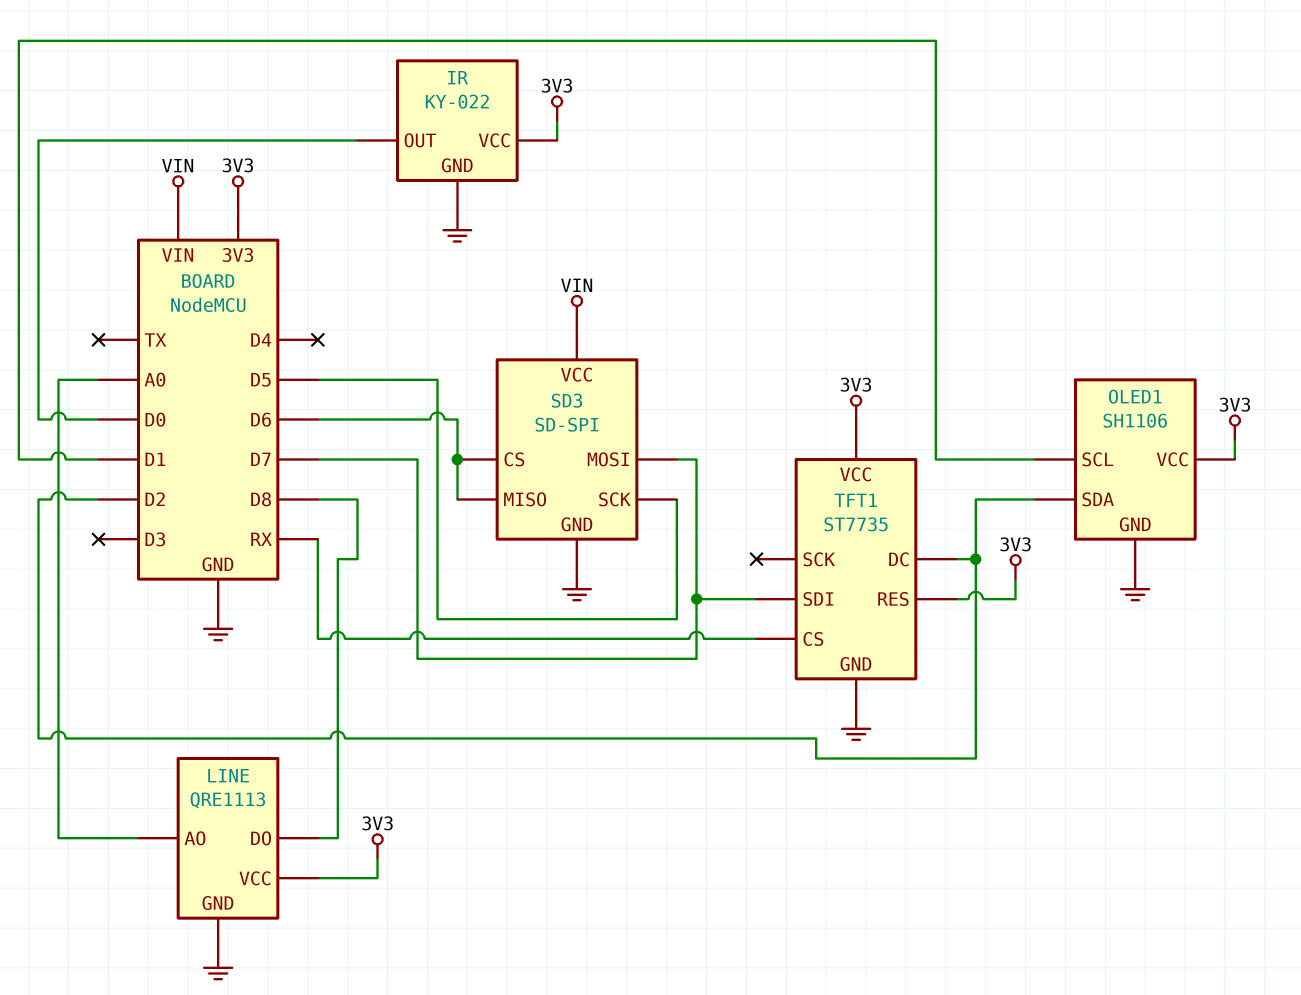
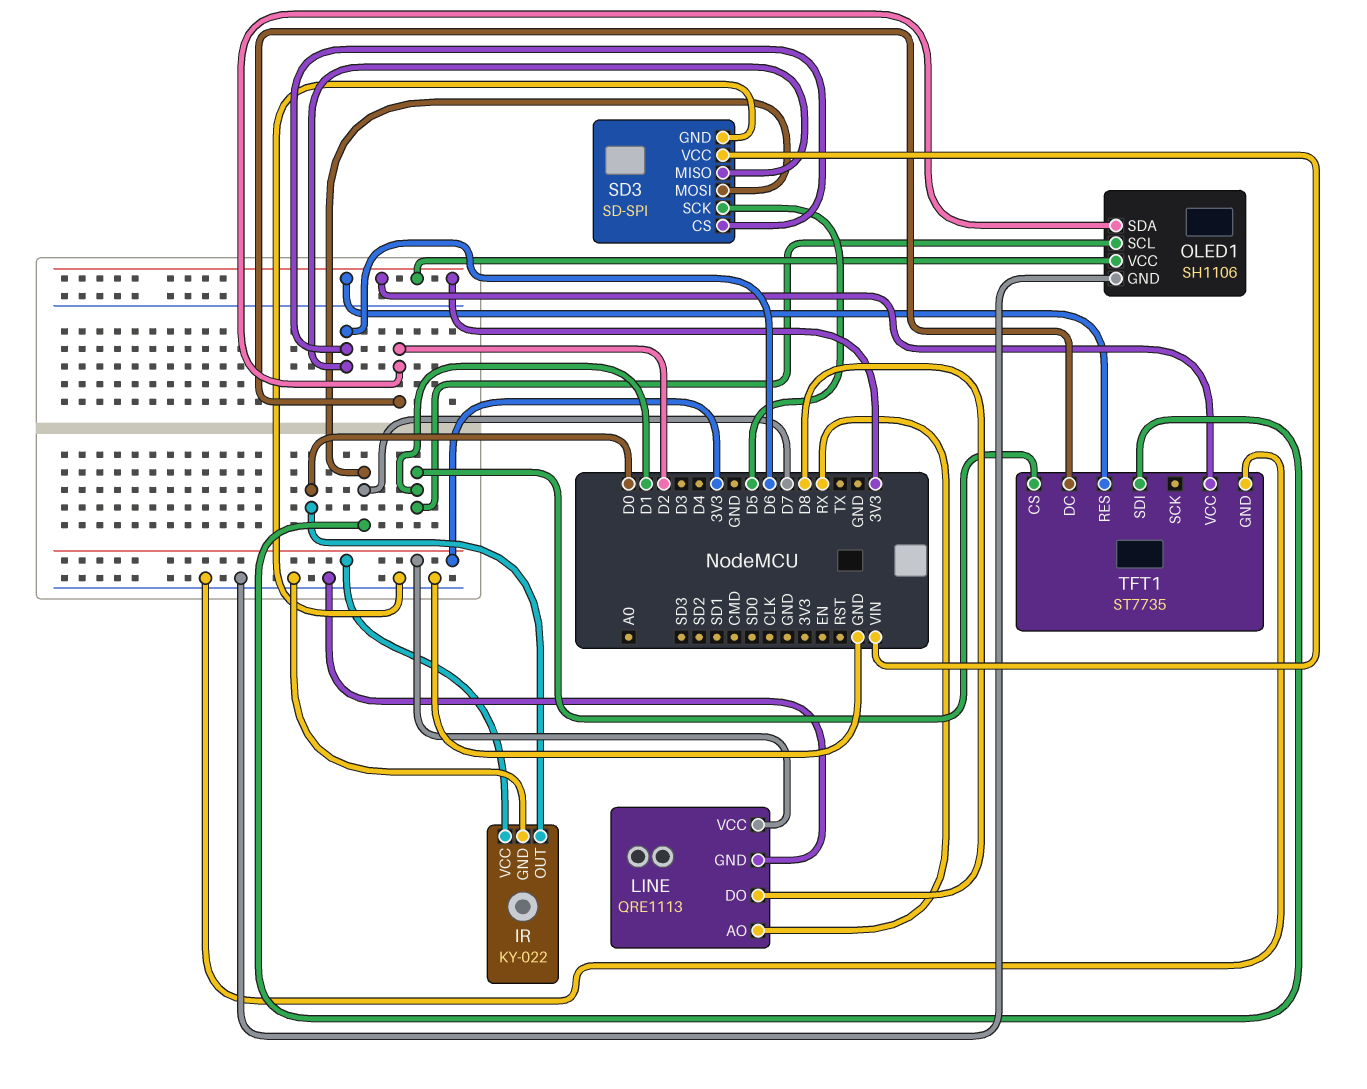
LINE pin AO: A0 -> RX
TFT1 pin CS: RX -> D1

